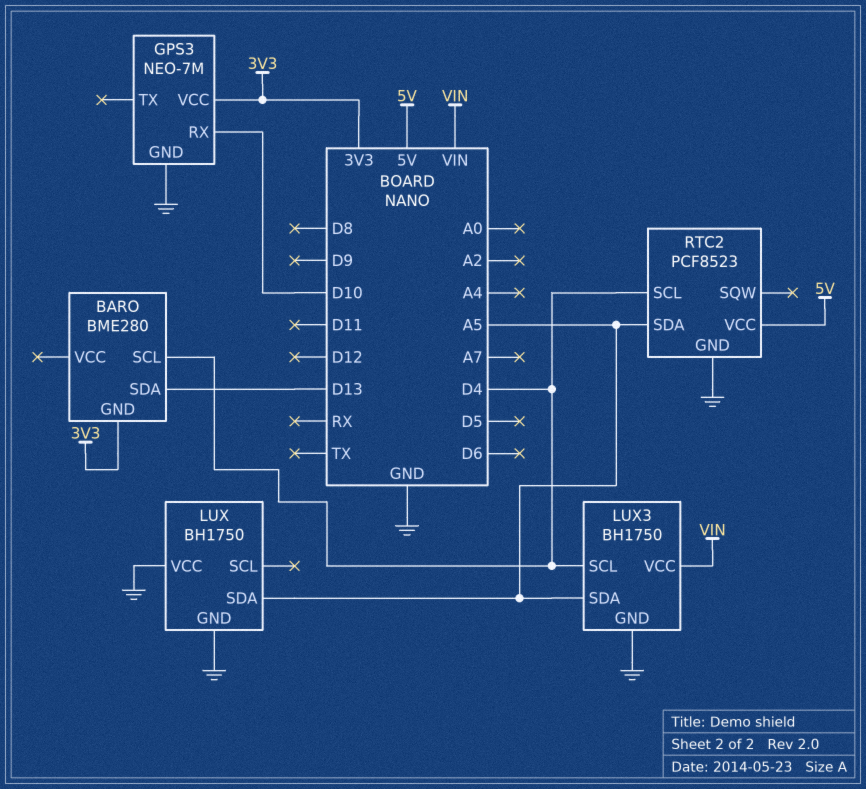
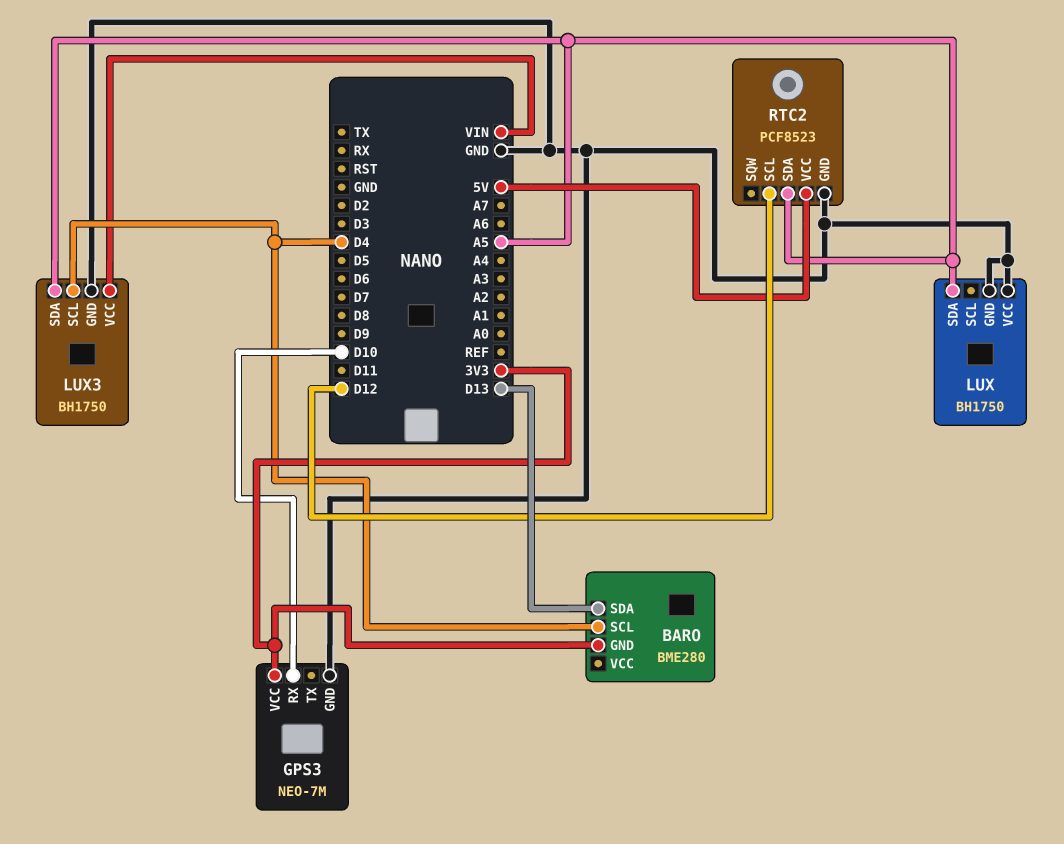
RTC2 pin SCL: D4 -> D12

